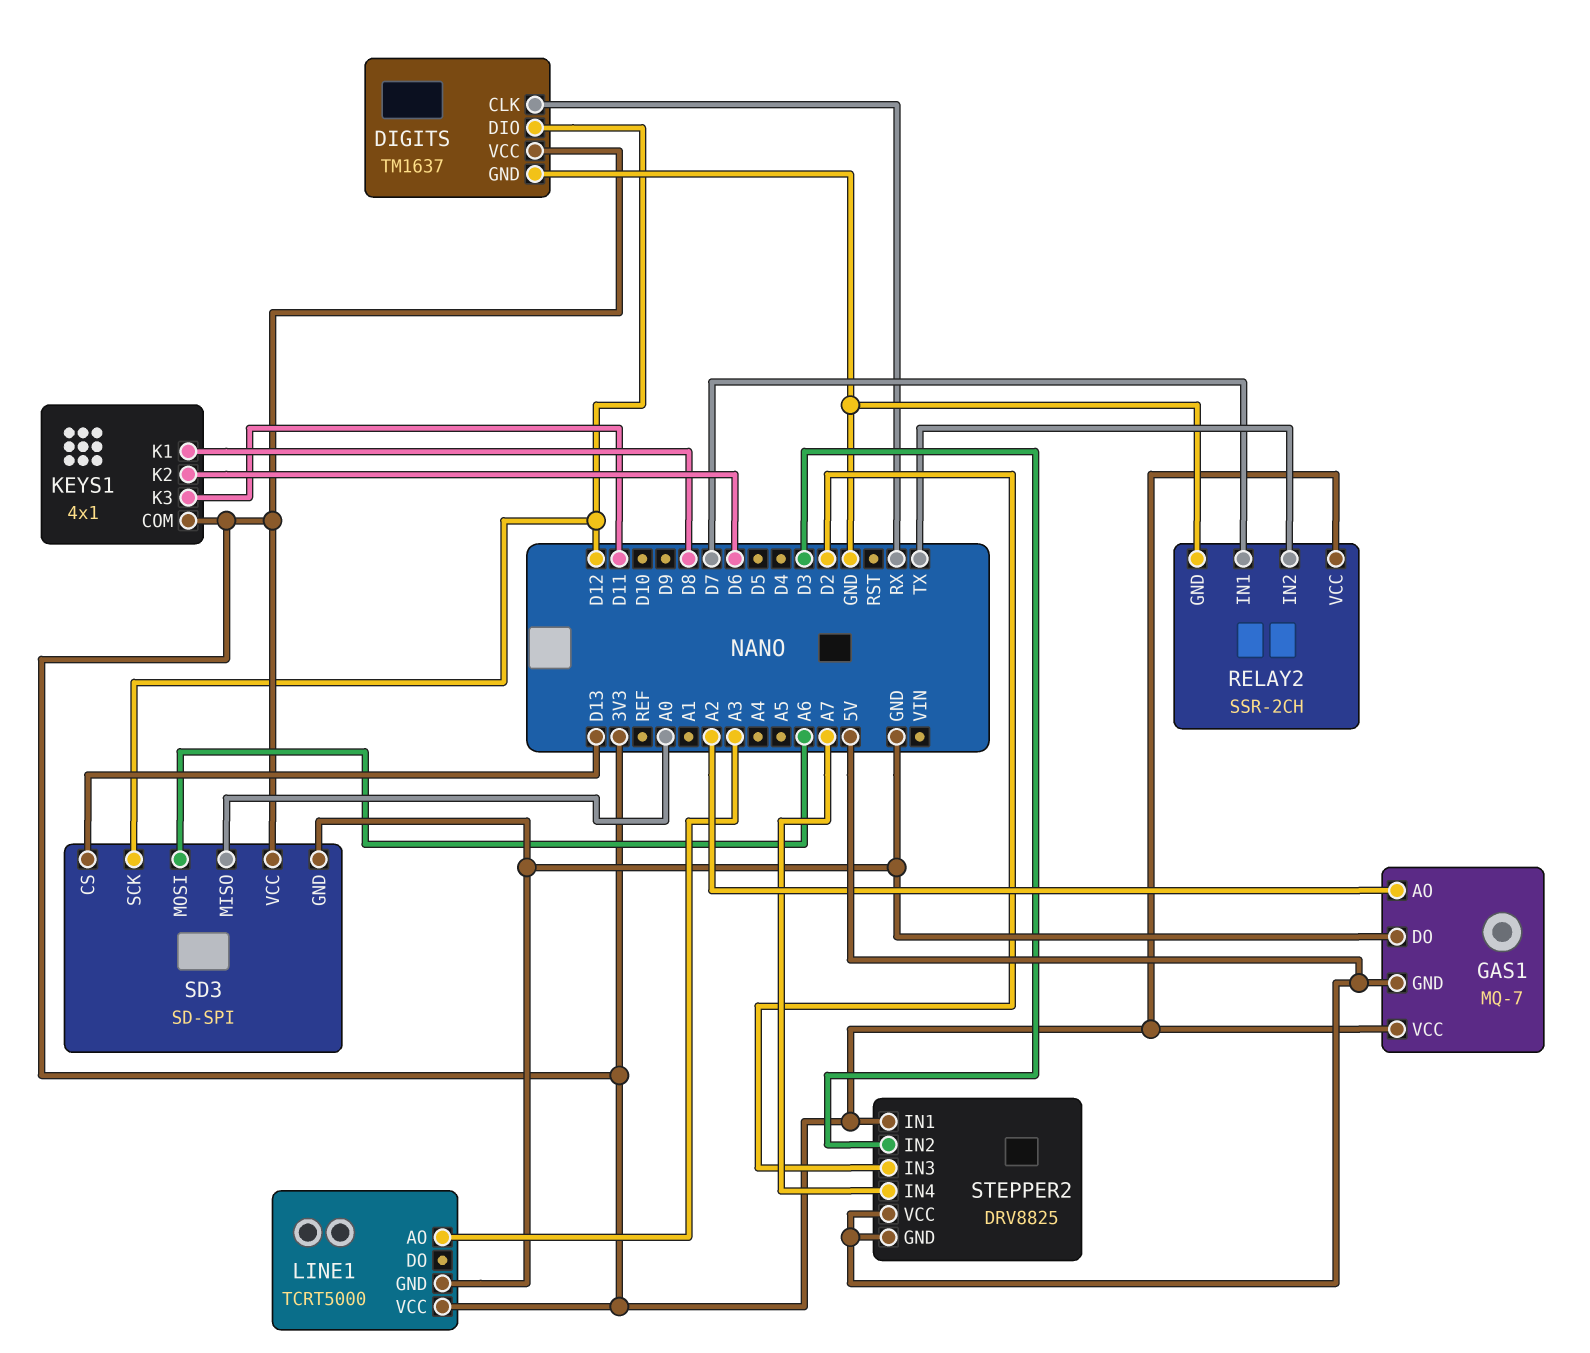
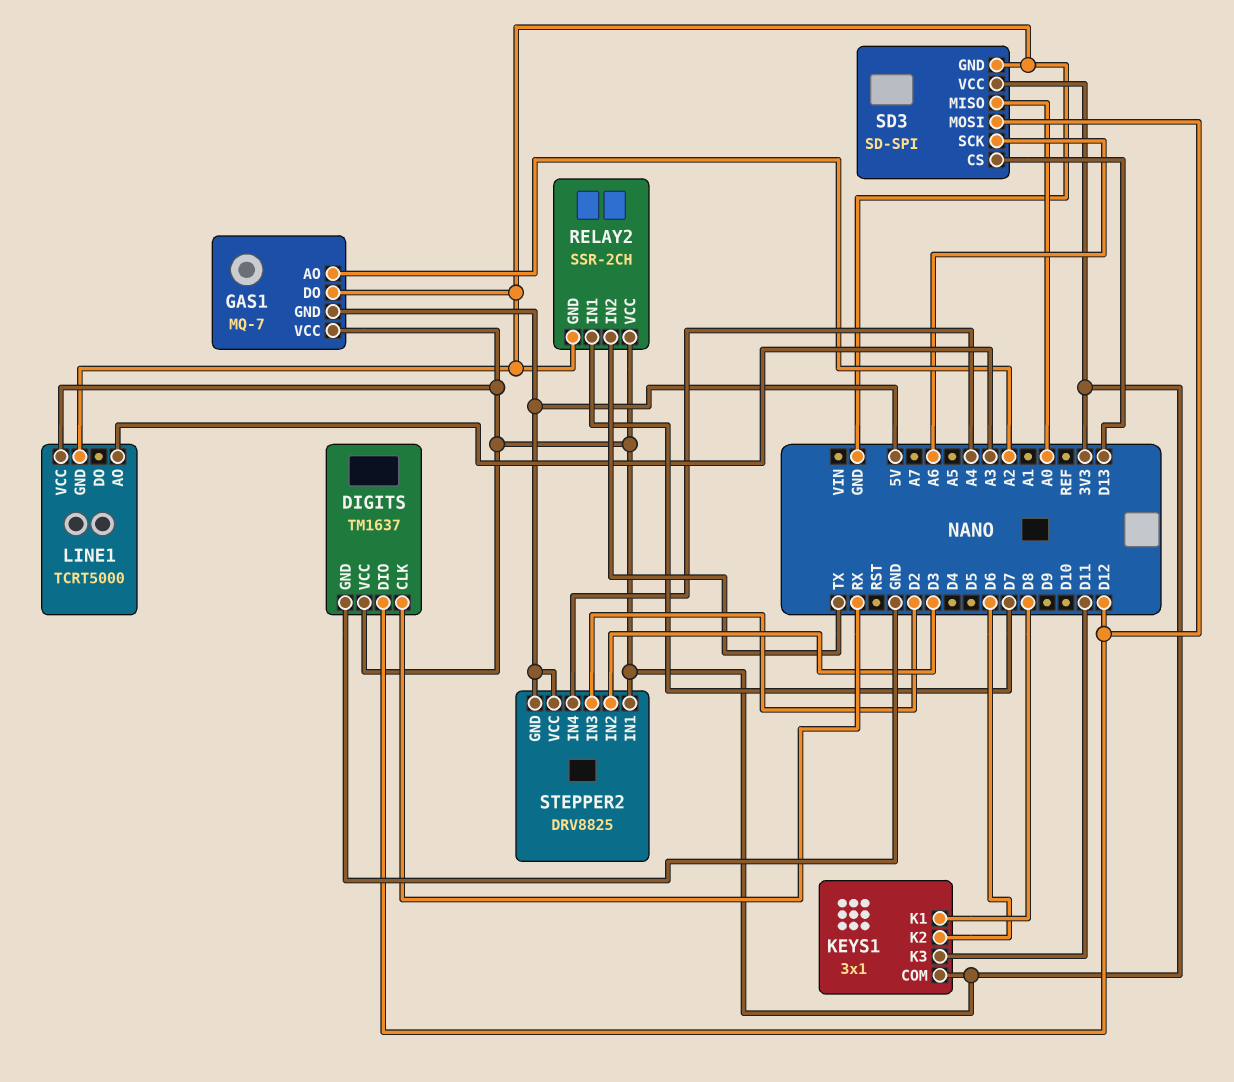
KEYS1: 4x1 -> 3x1
SD3 pin MOSI: A6 -> D12
SD3 pin SCK: D12 -> A6
STEPPER2 pin IN4: A7 -> A4

